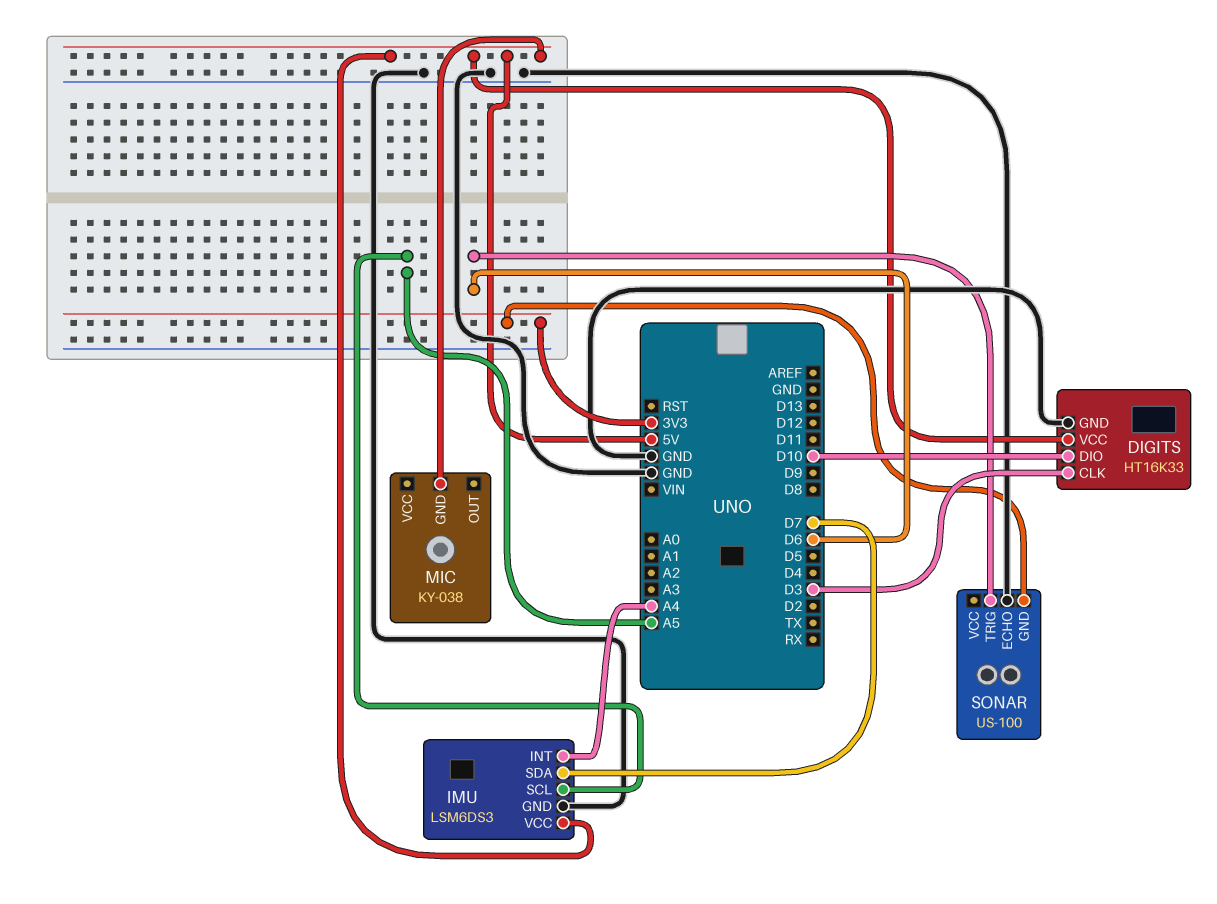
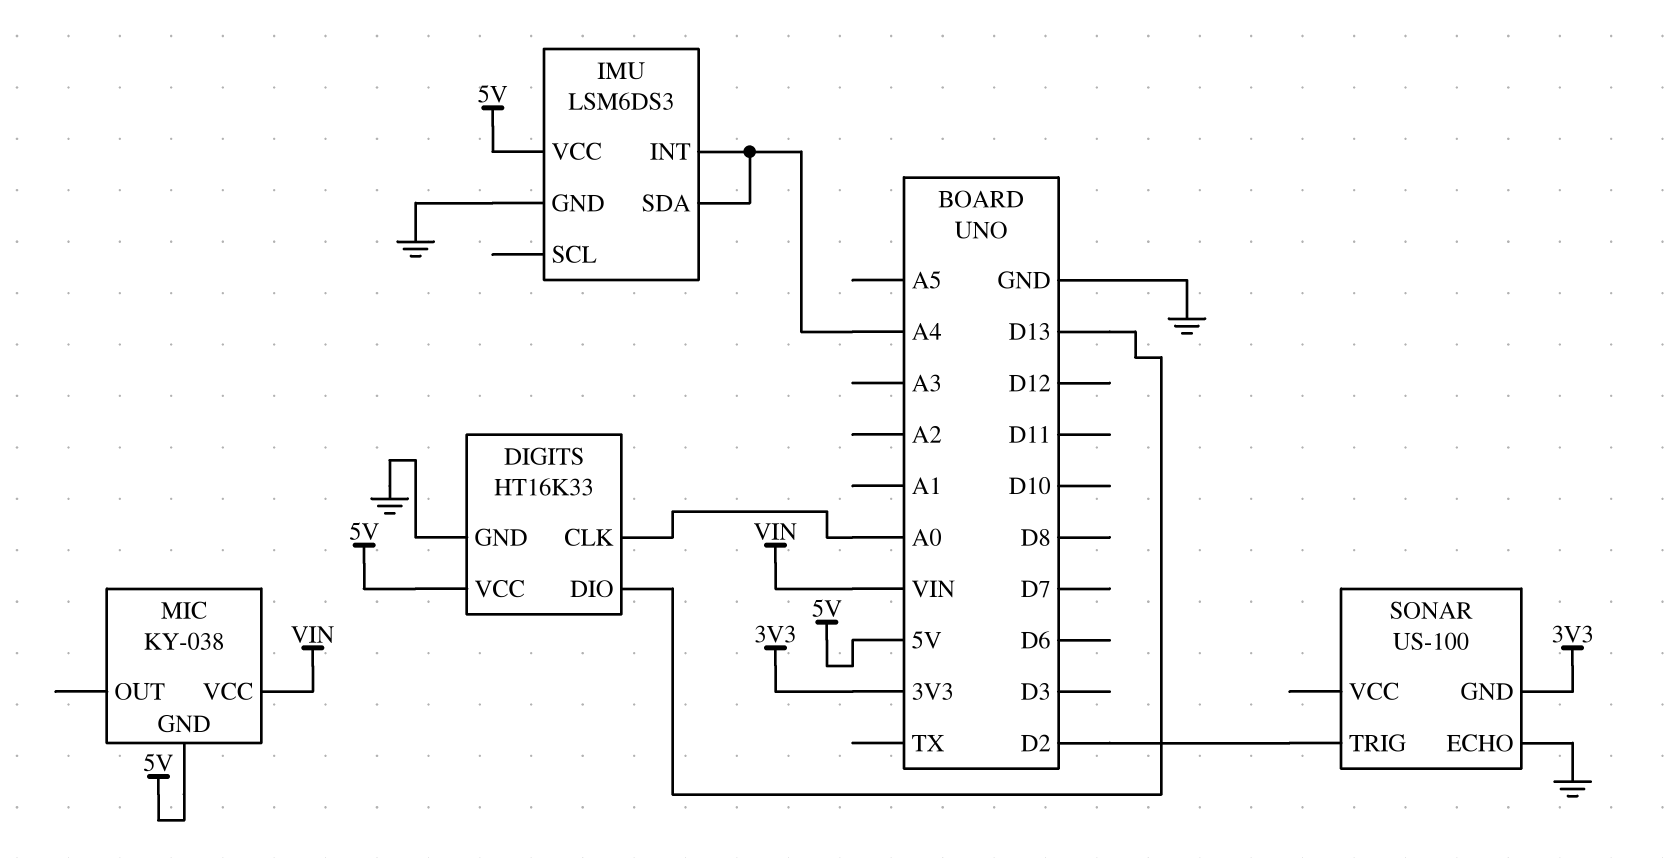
DIGITS pin CLK: D3 -> A0
DIGITS pin DIO: D10 -> D13
IMU pin SCL: A5 -> none
IMU pin SDA: D7 -> A4
MIC pin VCC: none -> VIN
SONAR pin TRIG: D6 -> D2

